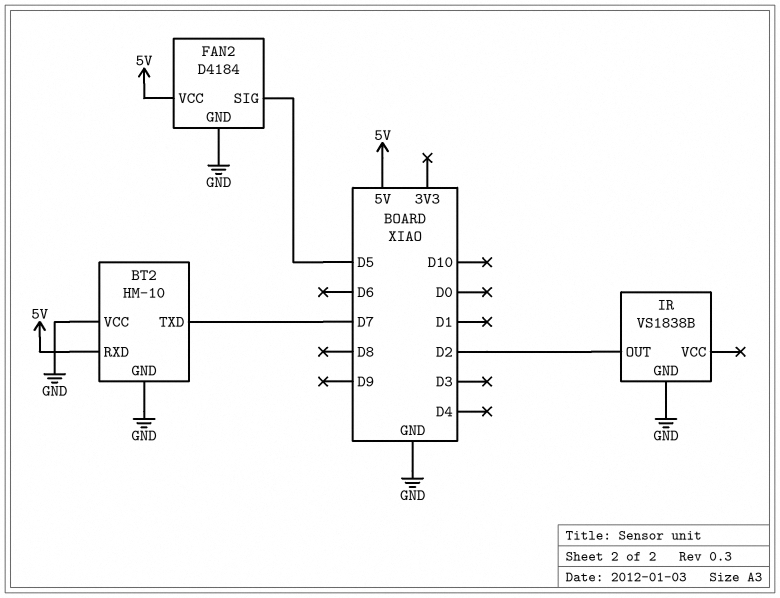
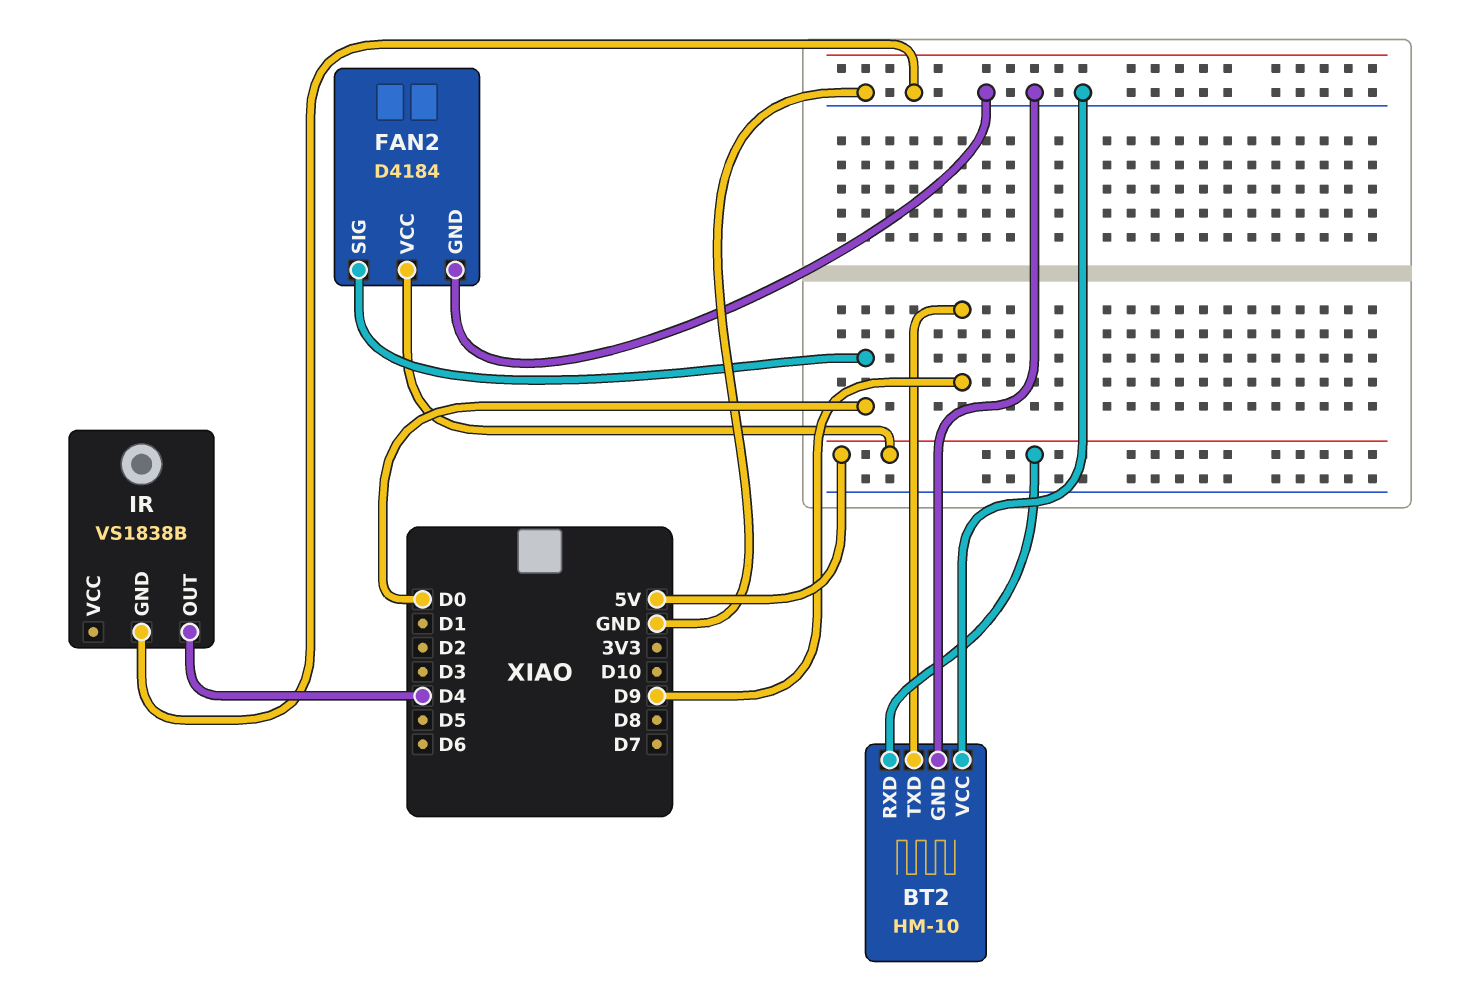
BT2 pin TXD: D7 -> D9
FAN2 pin SIG: D5 -> D0
IR pin OUT: D2 -> D4

